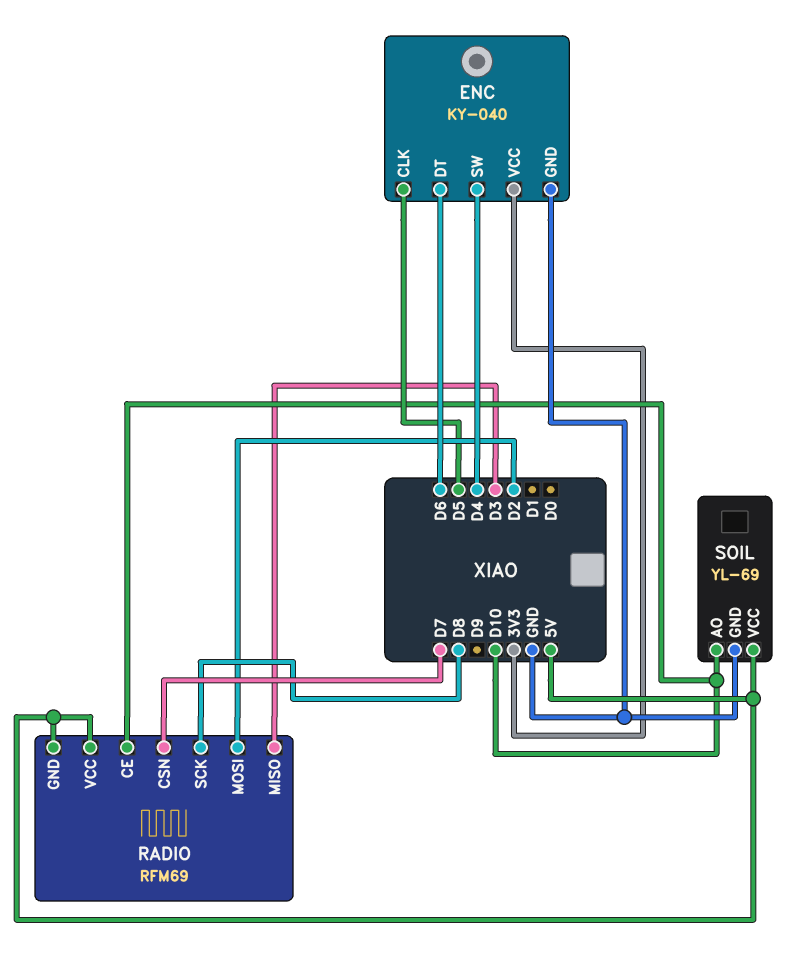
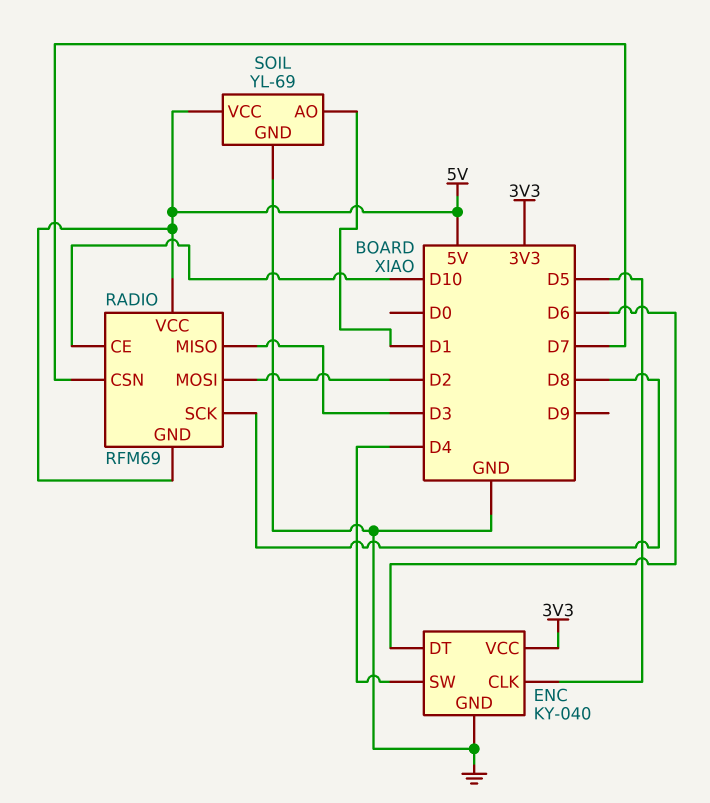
SOIL pin AO: D10 -> D1

